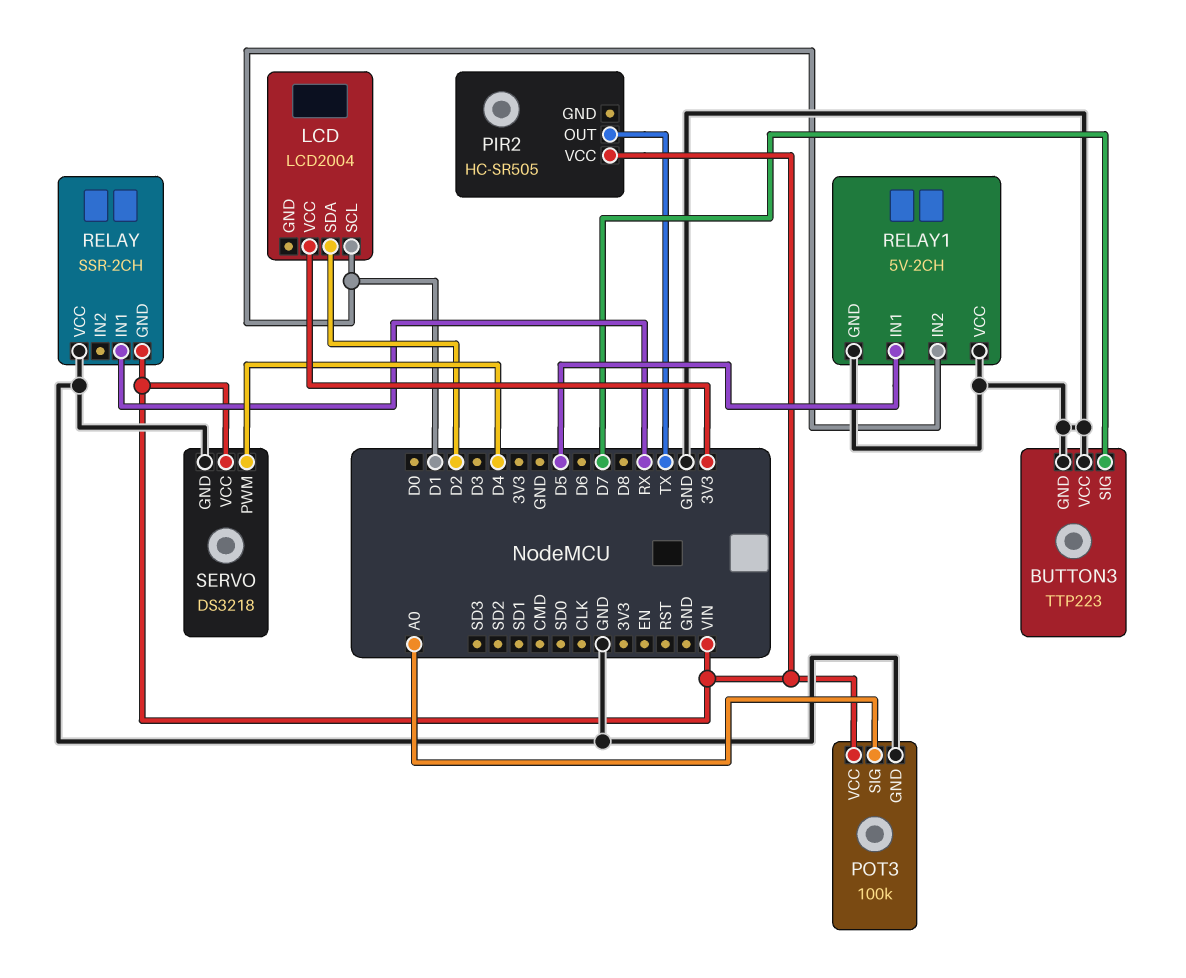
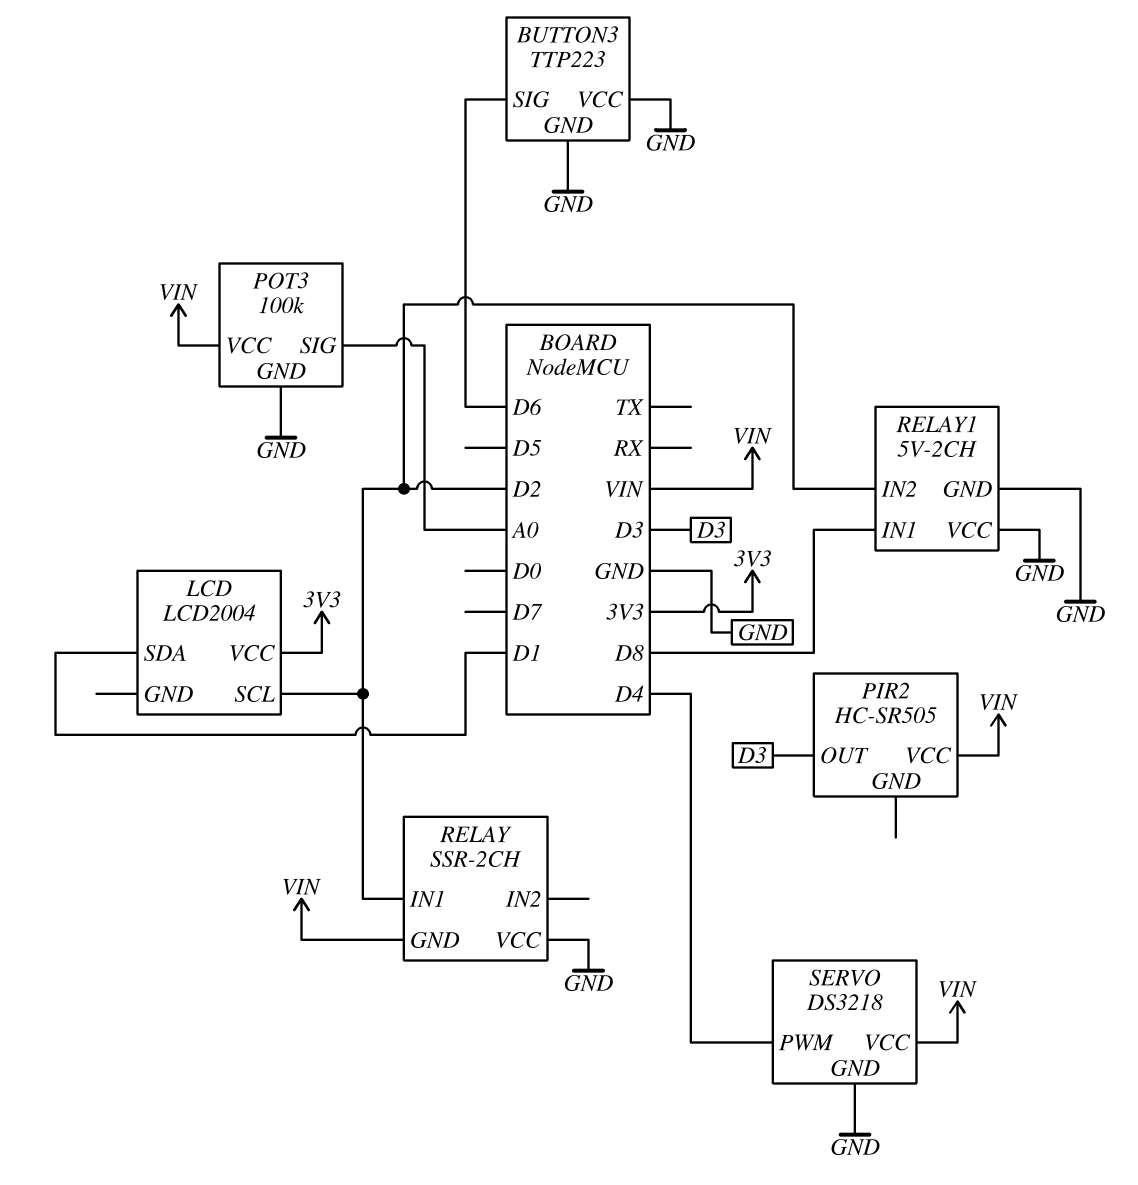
BUTTON3 pin SIG: D7 -> D6
LCD pin SCL: D1 -> D2
LCD pin SDA: D2 -> D1
PIR2 pin OUT: TX -> D3
RELAY pin IN1: RX -> D2
RELAY1 pin IN1: D5 -> D8
RELAY1 pin IN2: D1 -> D2

